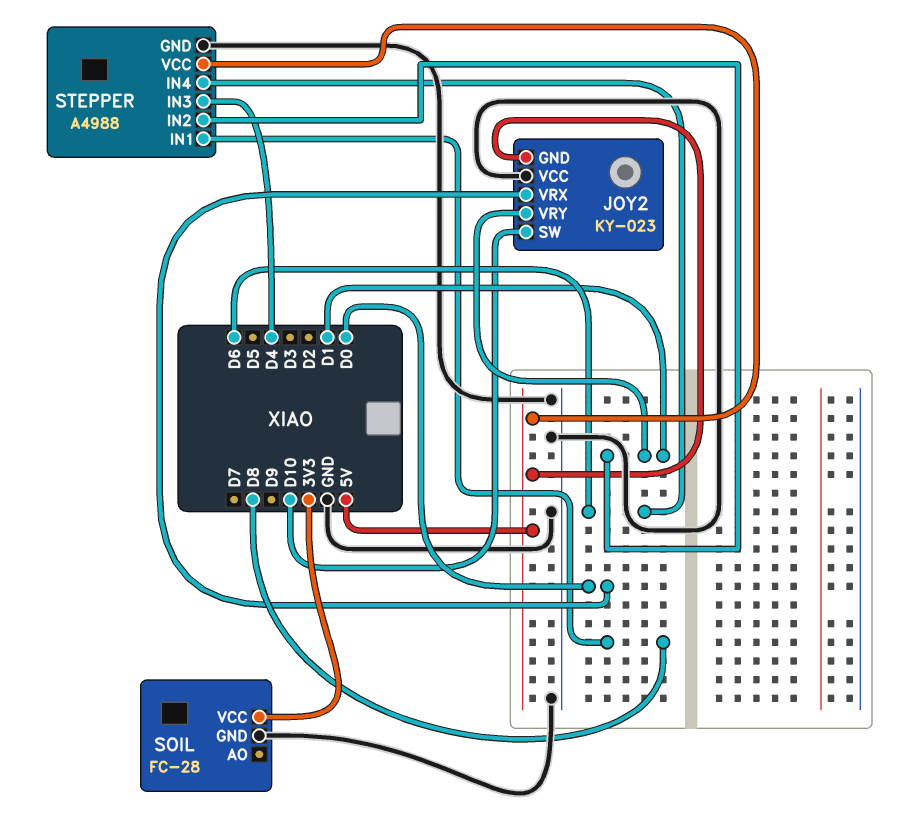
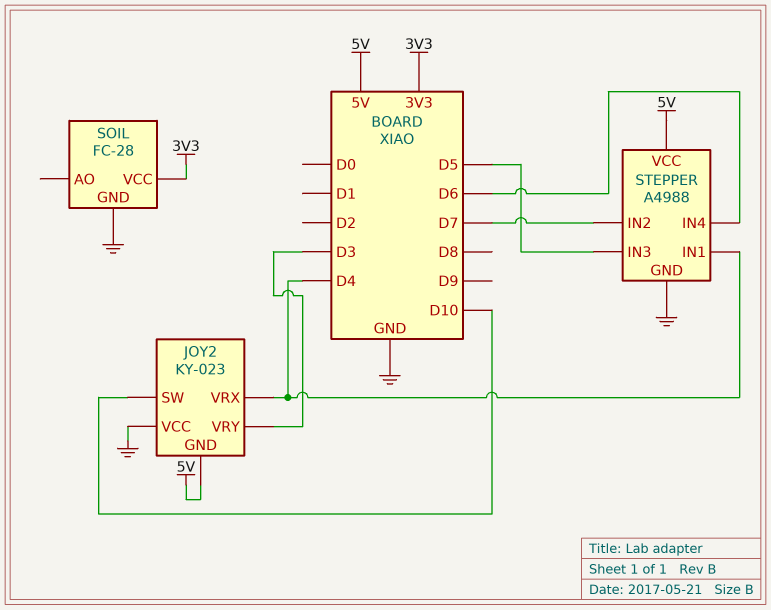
JOY2 pin VRX: D0 -> D4
JOY2 pin VRY: D1 -> D3
STEPPER pin IN1: D8 -> D4
STEPPER pin IN2: D1 -> D7
STEPPER pin IN3: D4 -> D5

